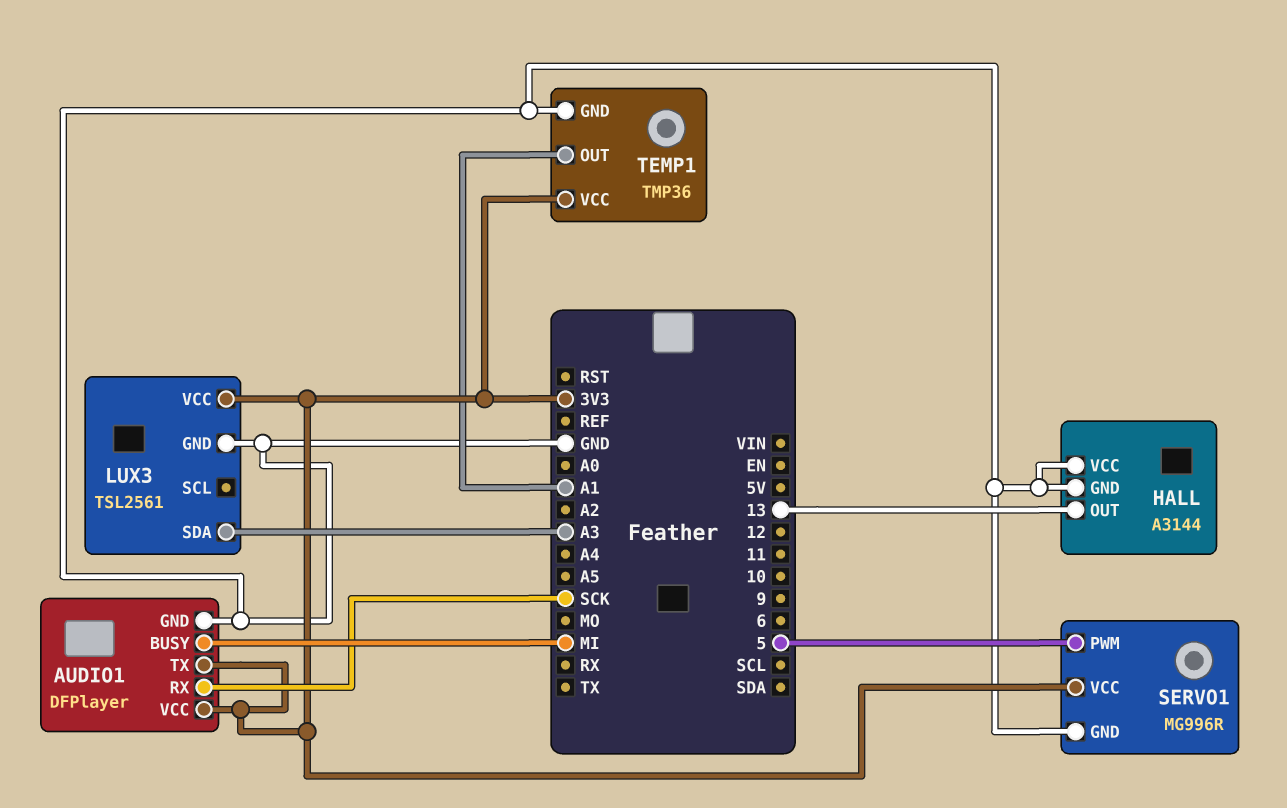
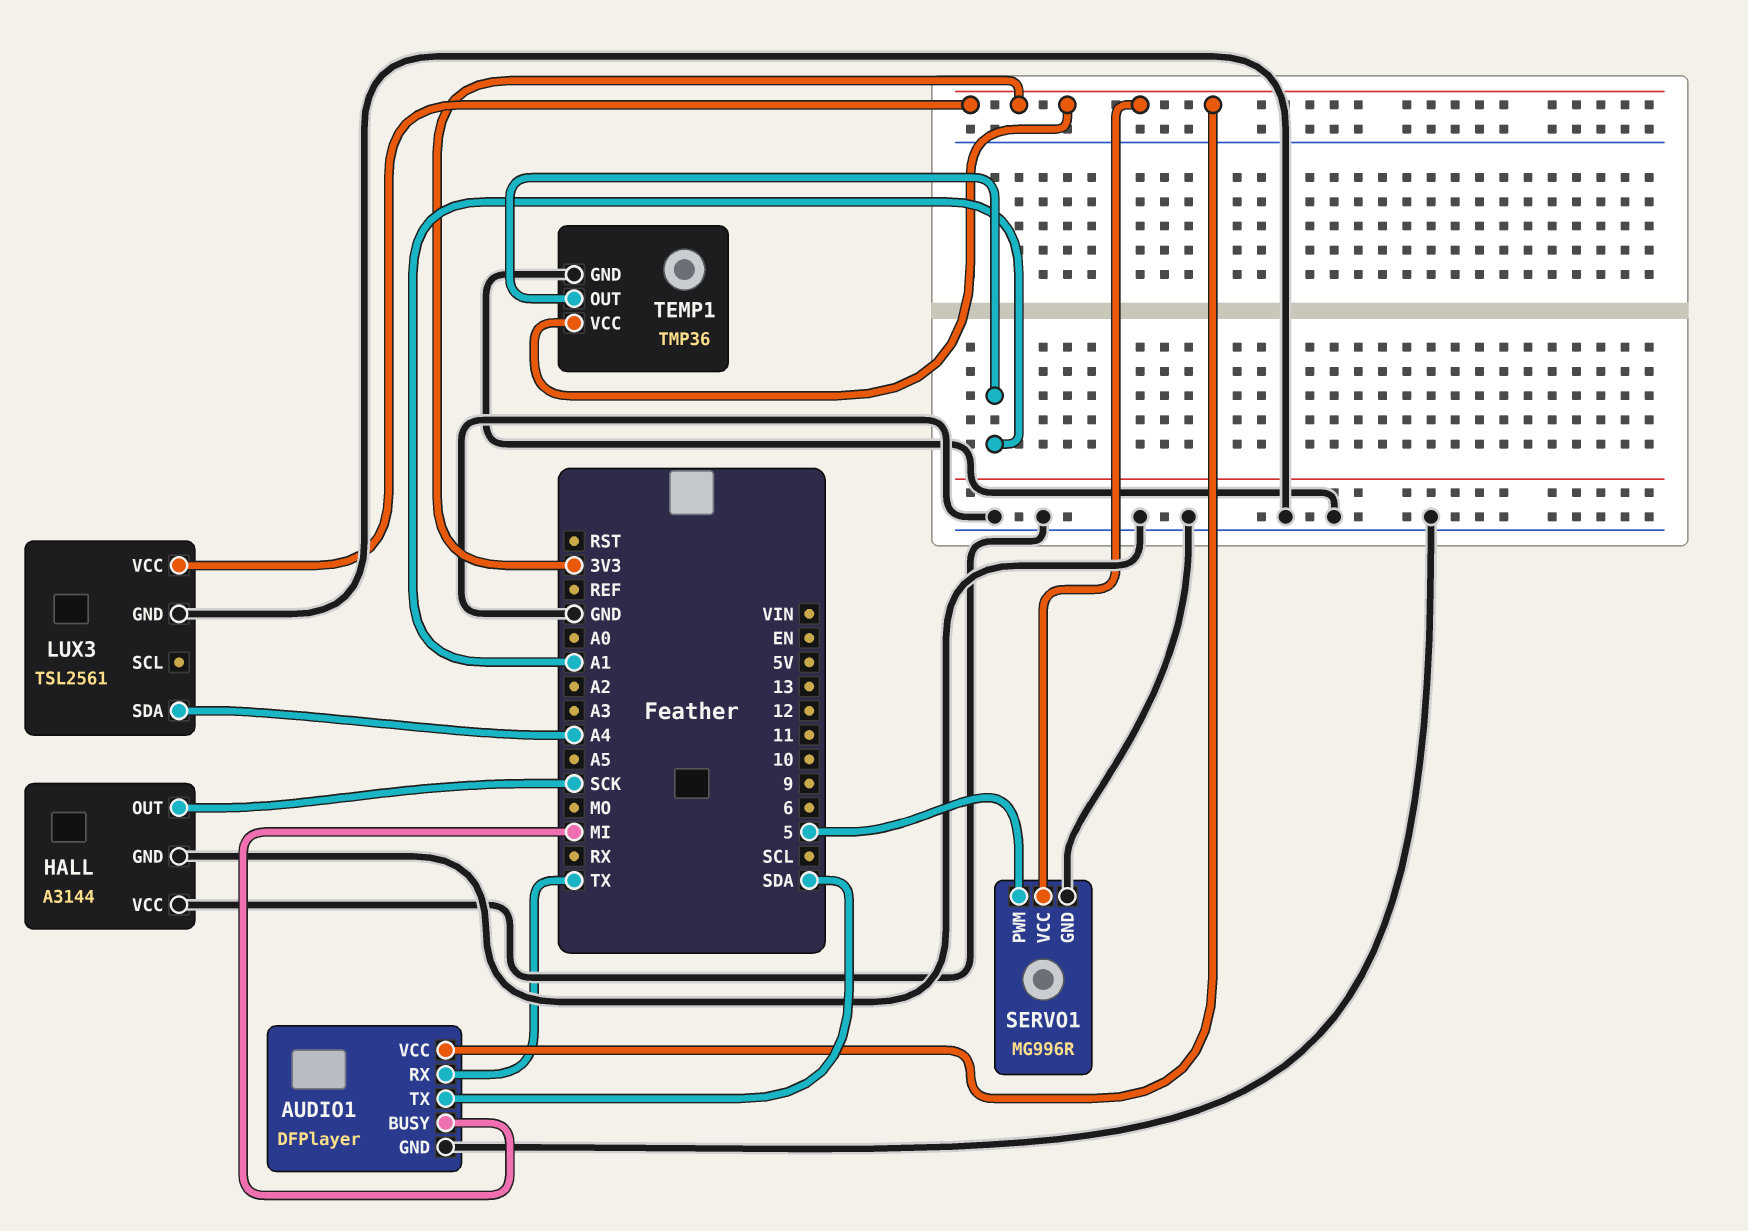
AUDIO1 pin RX: SCK -> TX
AUDIO1 pin TX: 3V3 -> SDA
HALL pin OUT: 13 -> SCK
LUX3 pin SDA: A3 -> A4

